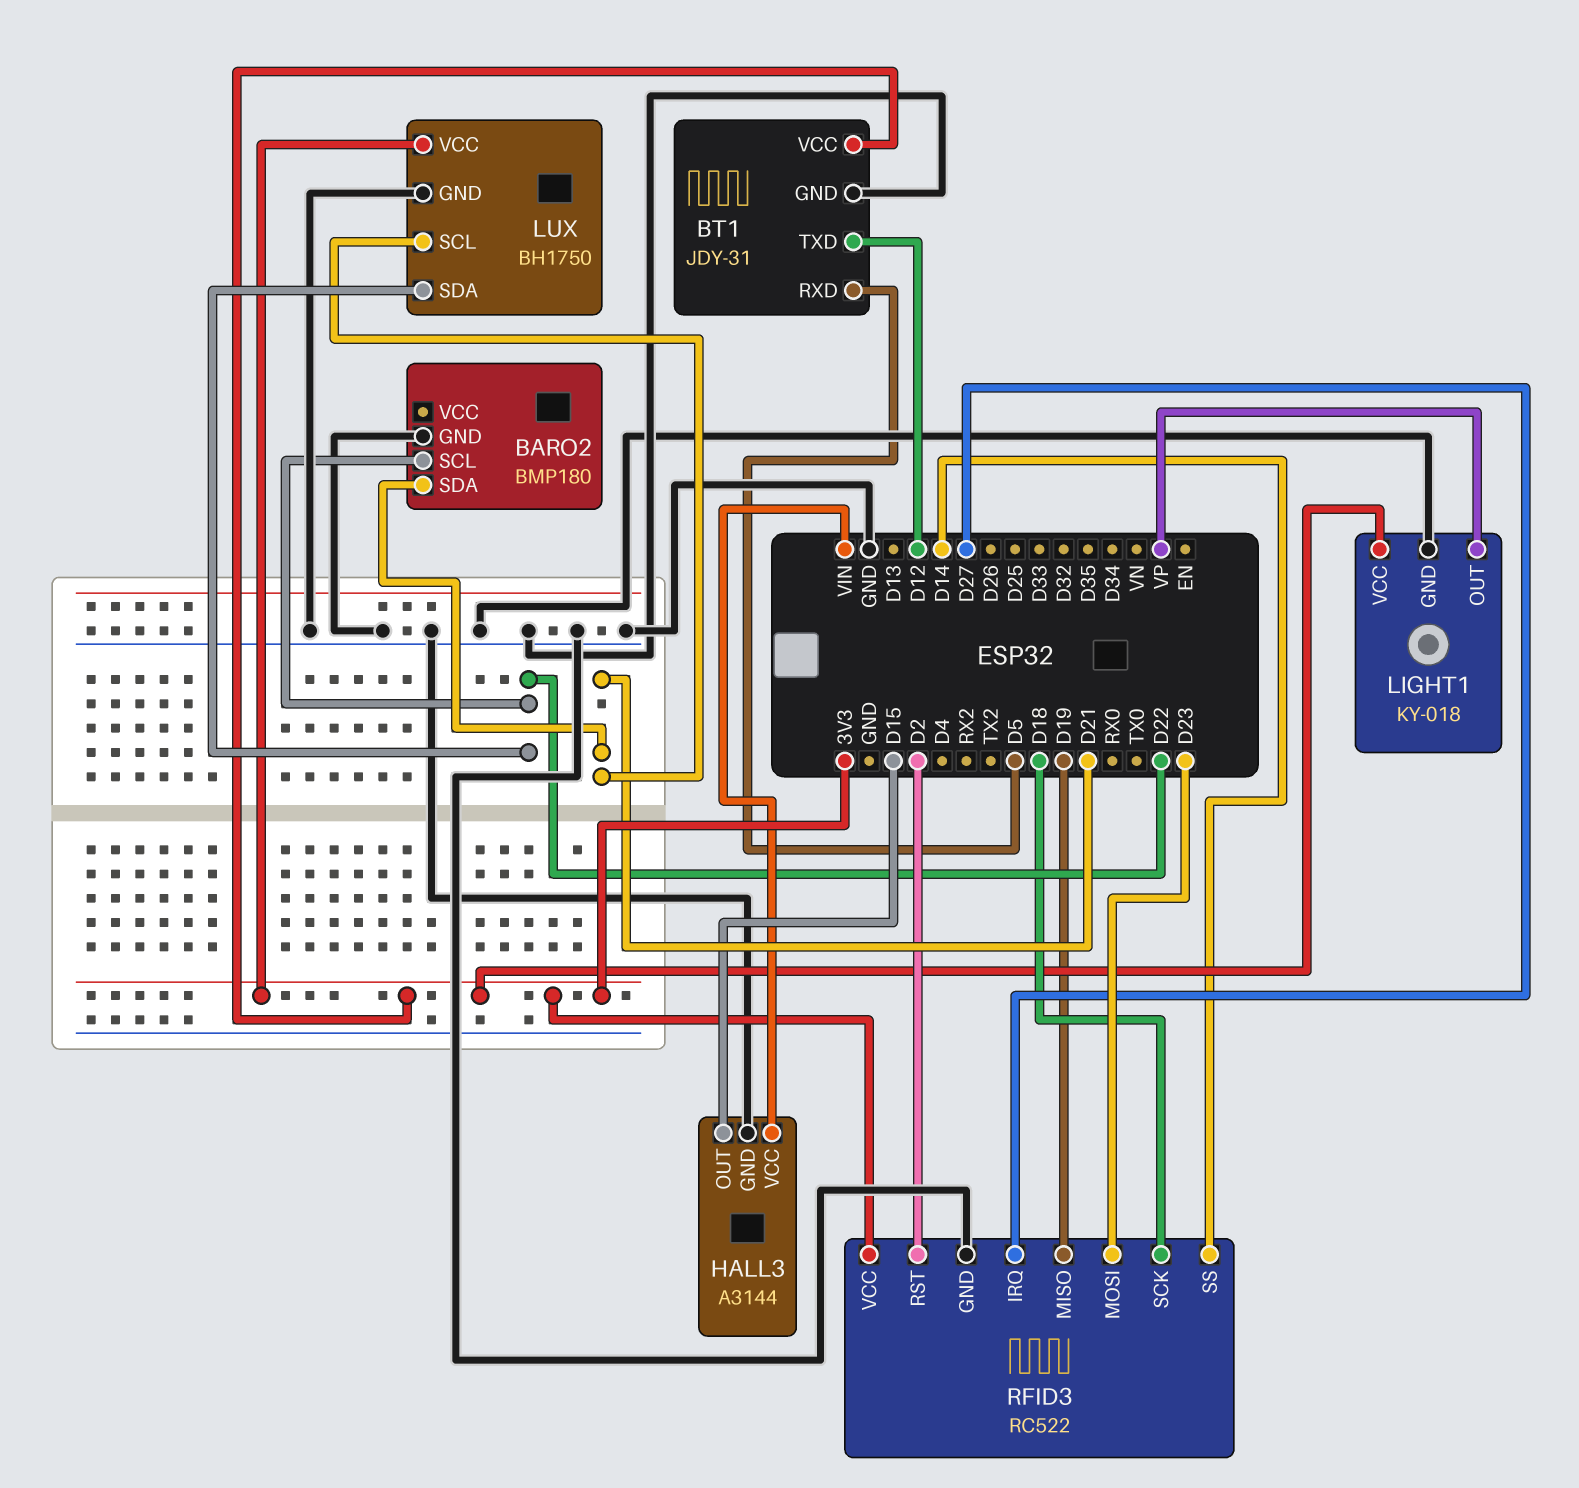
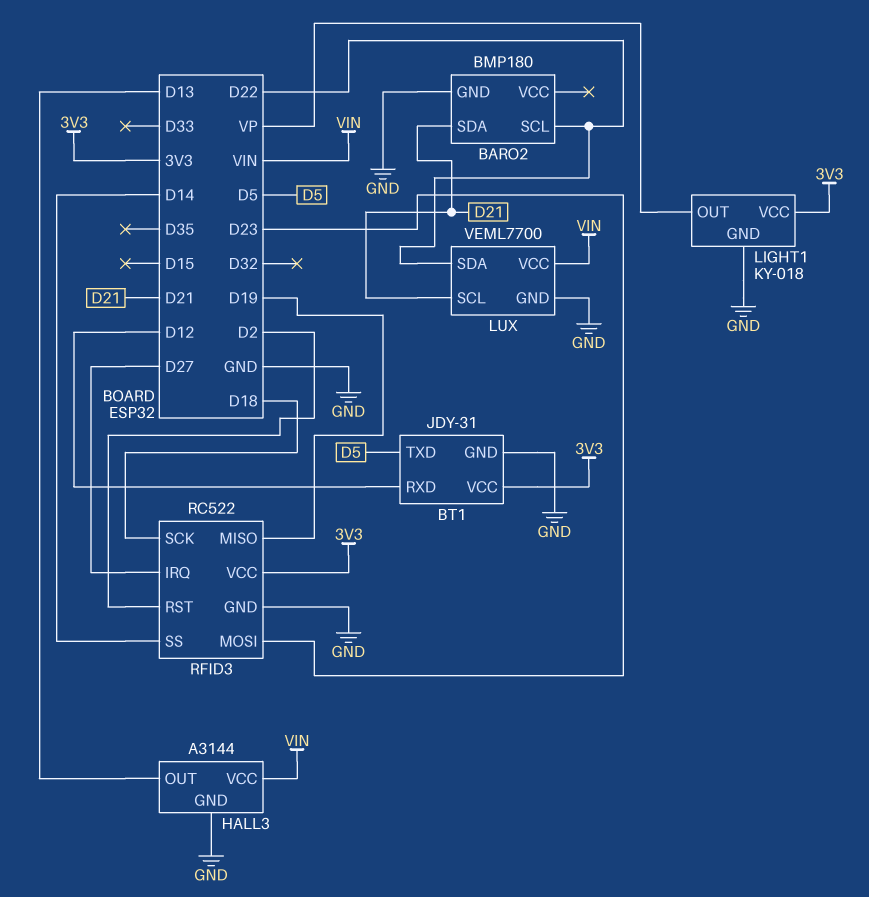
BT1 pin RXD: D5 -> D12
BT1 pin TXD: D12 -> D5
HALL3 pin OUT: D15 -> D13
LUX: BH1750 -> VEML7700
LUX pin VCC: 3V3 -> VIN

